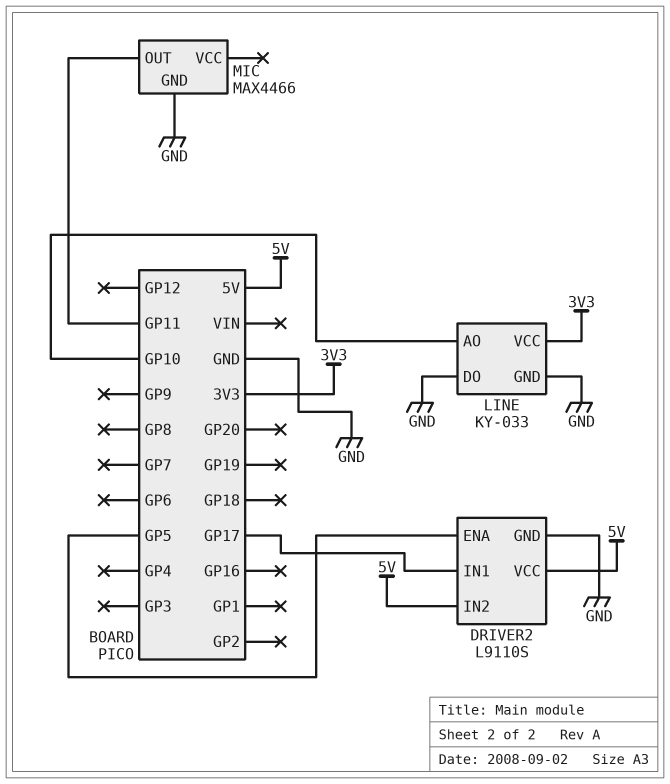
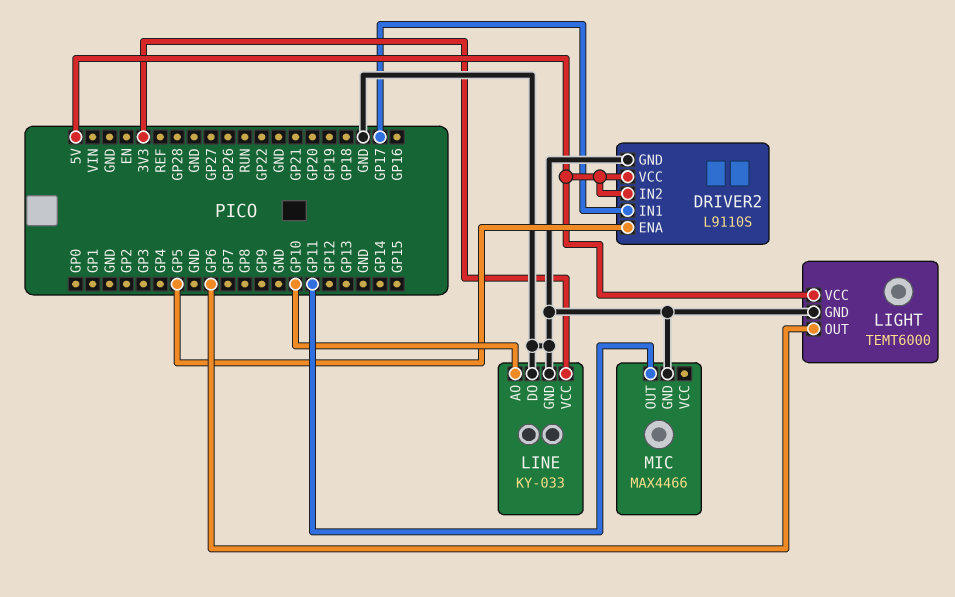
LIGHT: none -> TEMT6000
LIGHT pin GND: none -> GND
LIGHT pin OUT: none -> GP6
LIGHT pin VCC: none -> 5V

